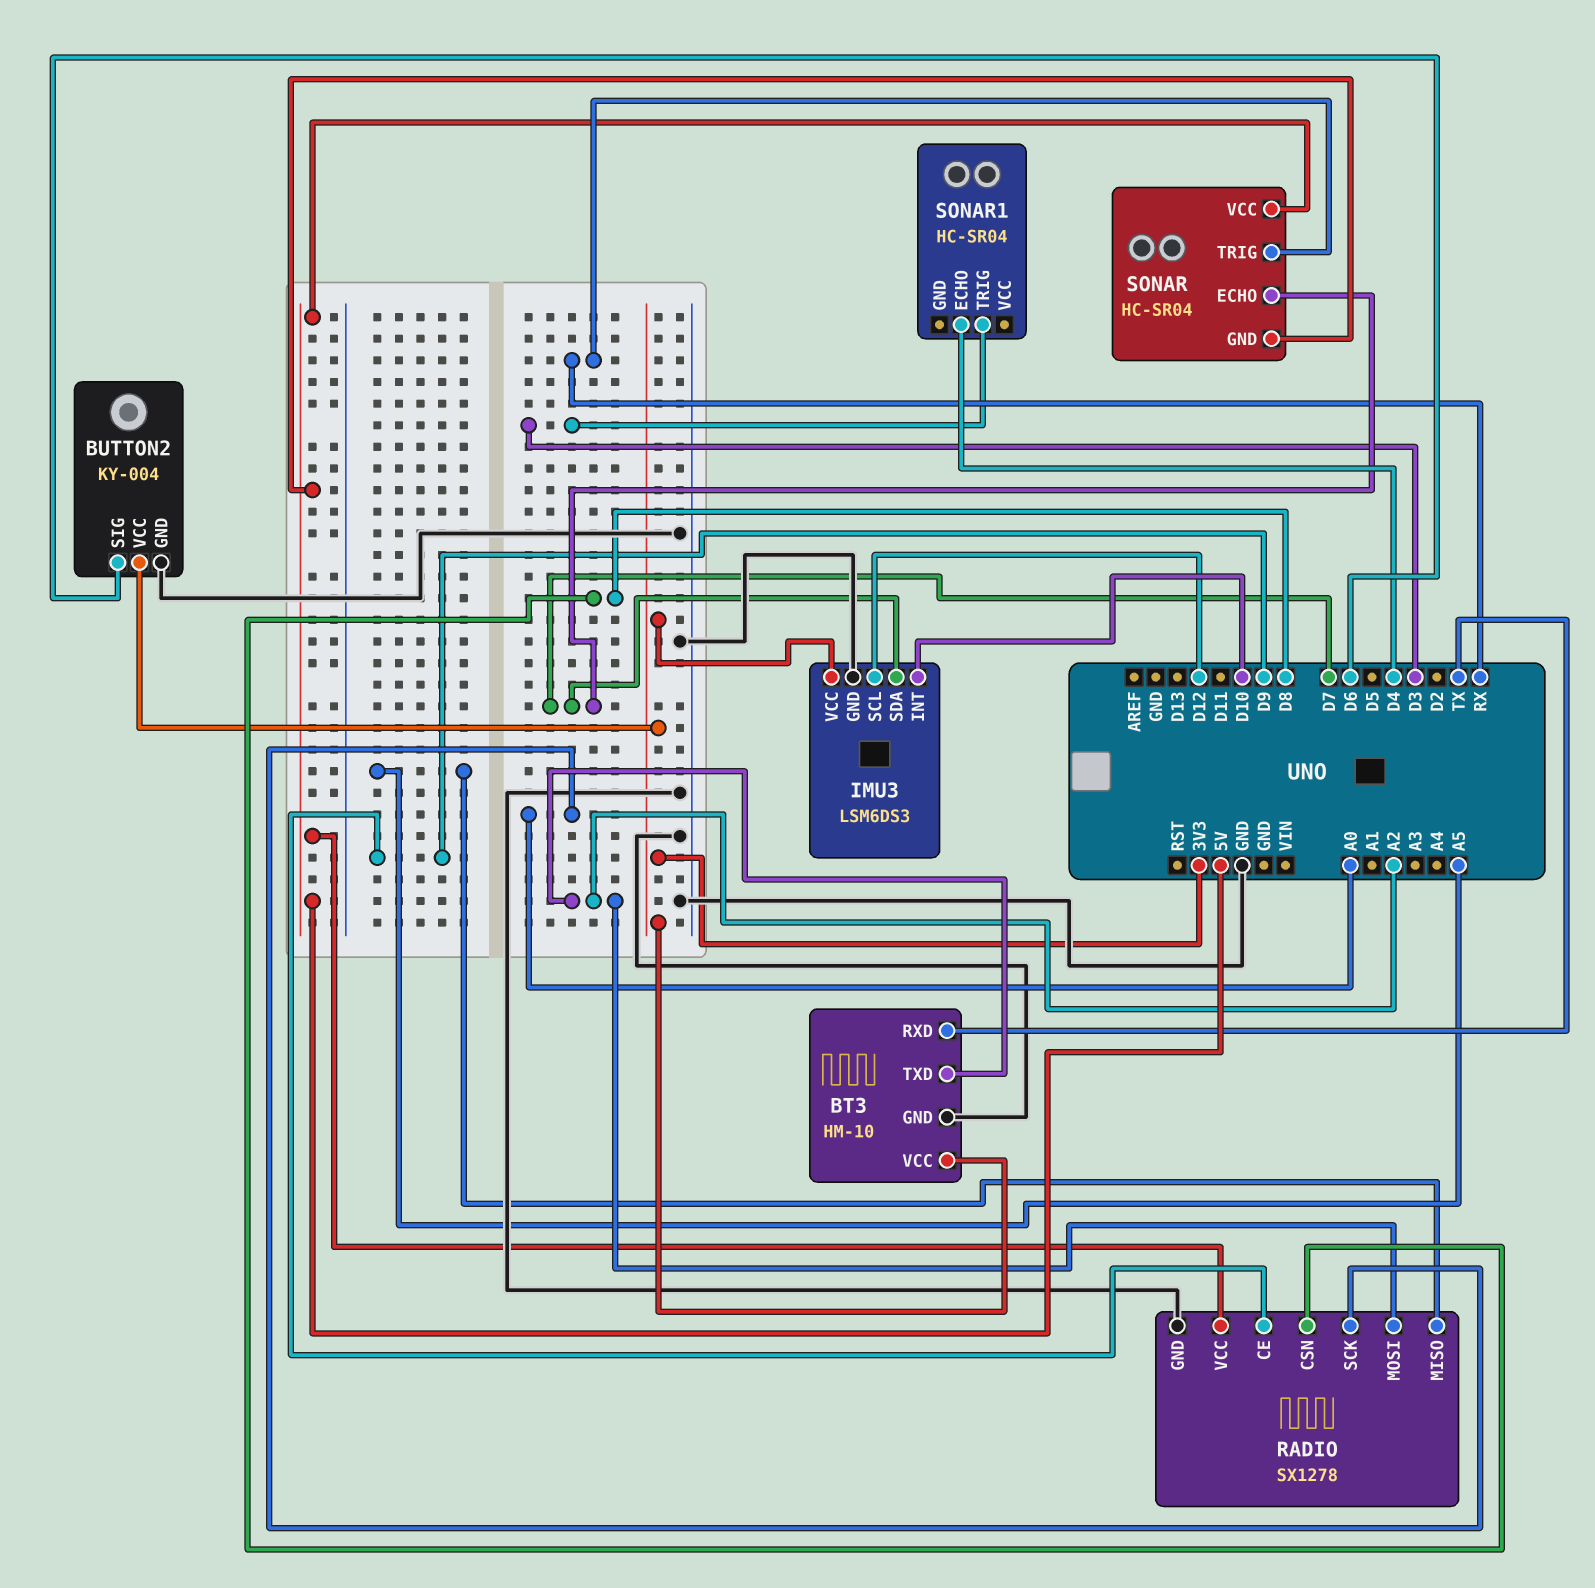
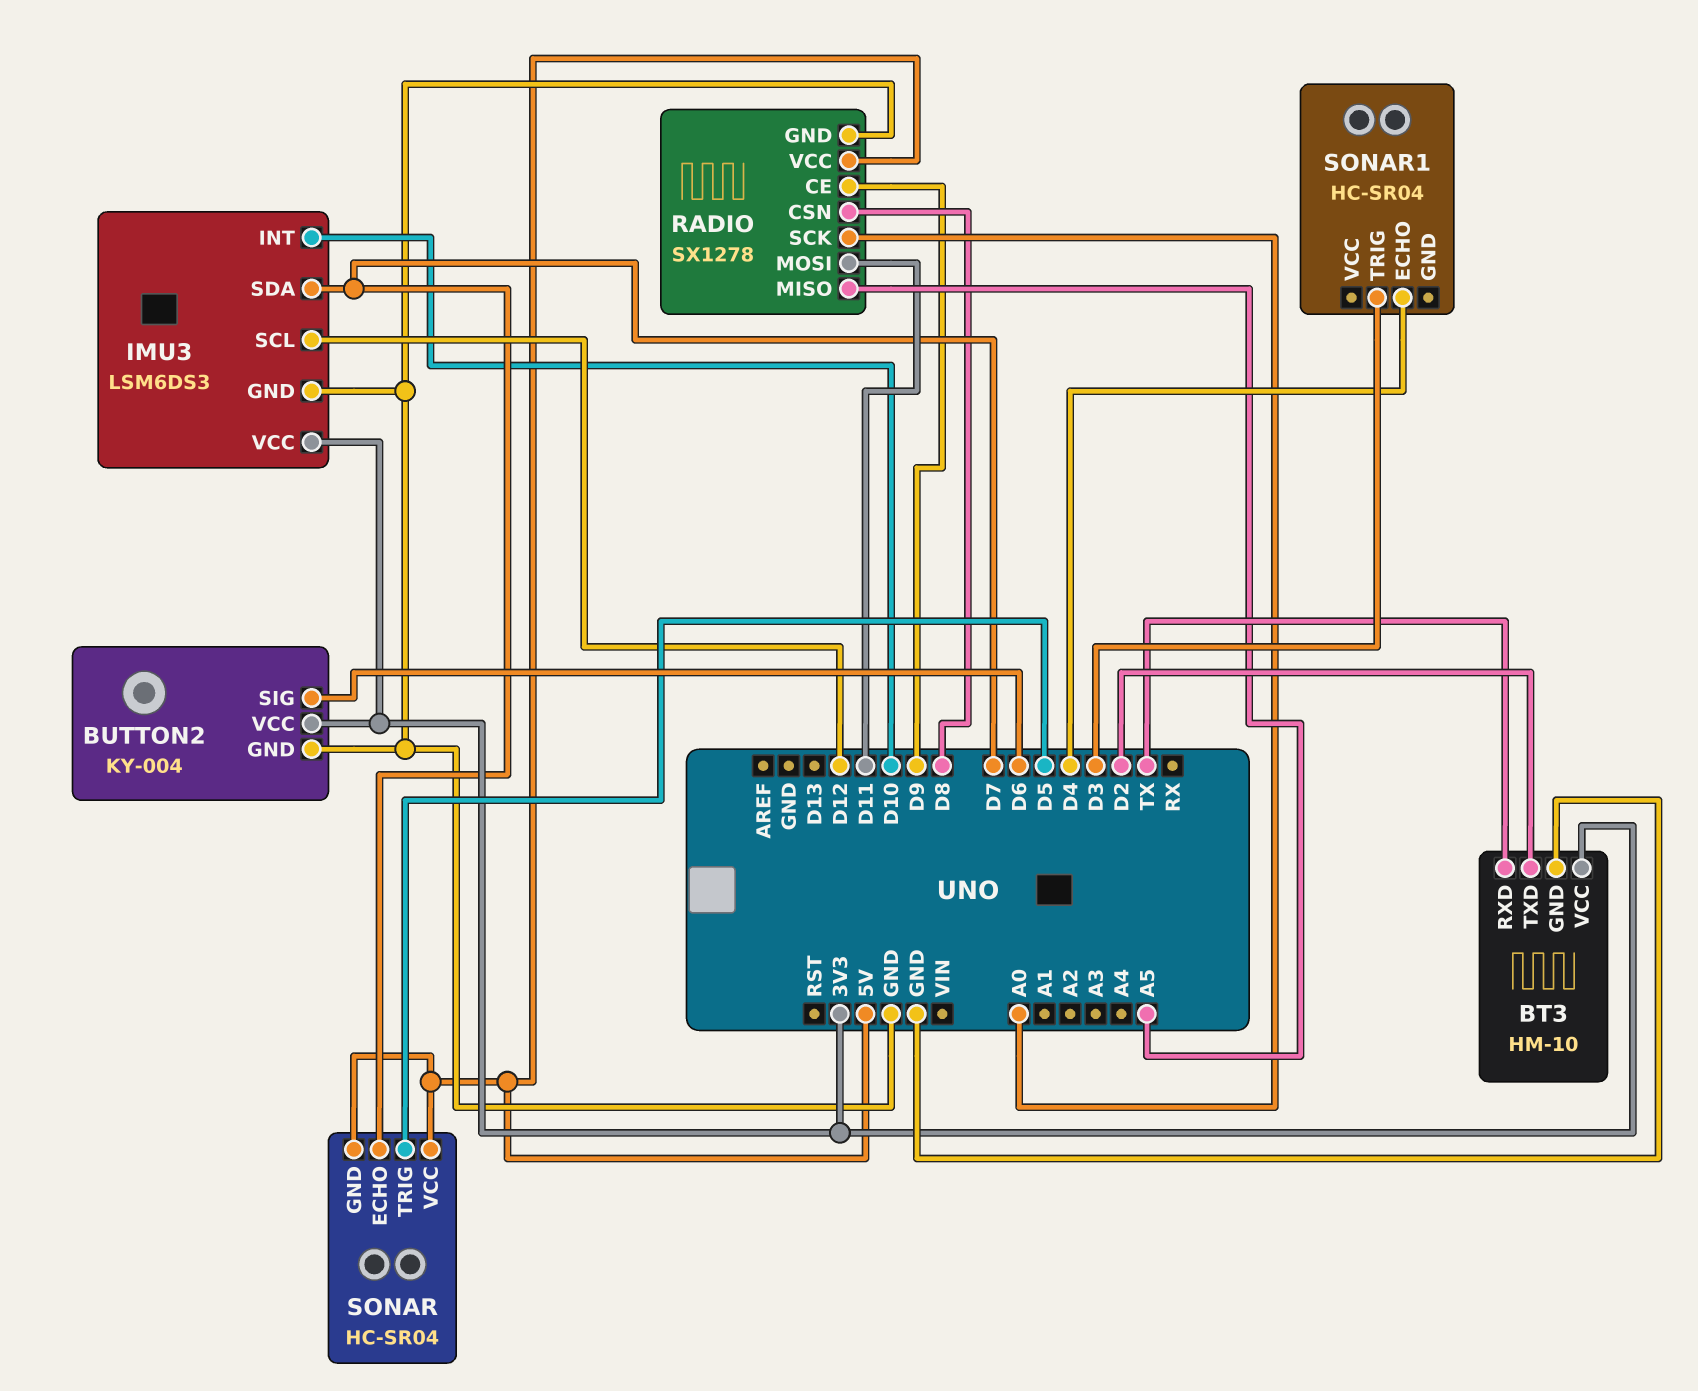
BT3 pin TXD: A2 -> D2
RADIO pin MOSI: A2 -> D11
SONAR pin TRIG: RX -> D5

